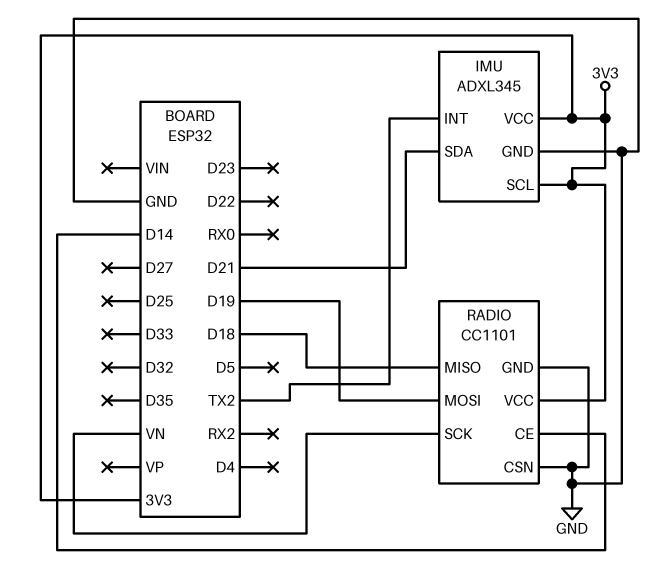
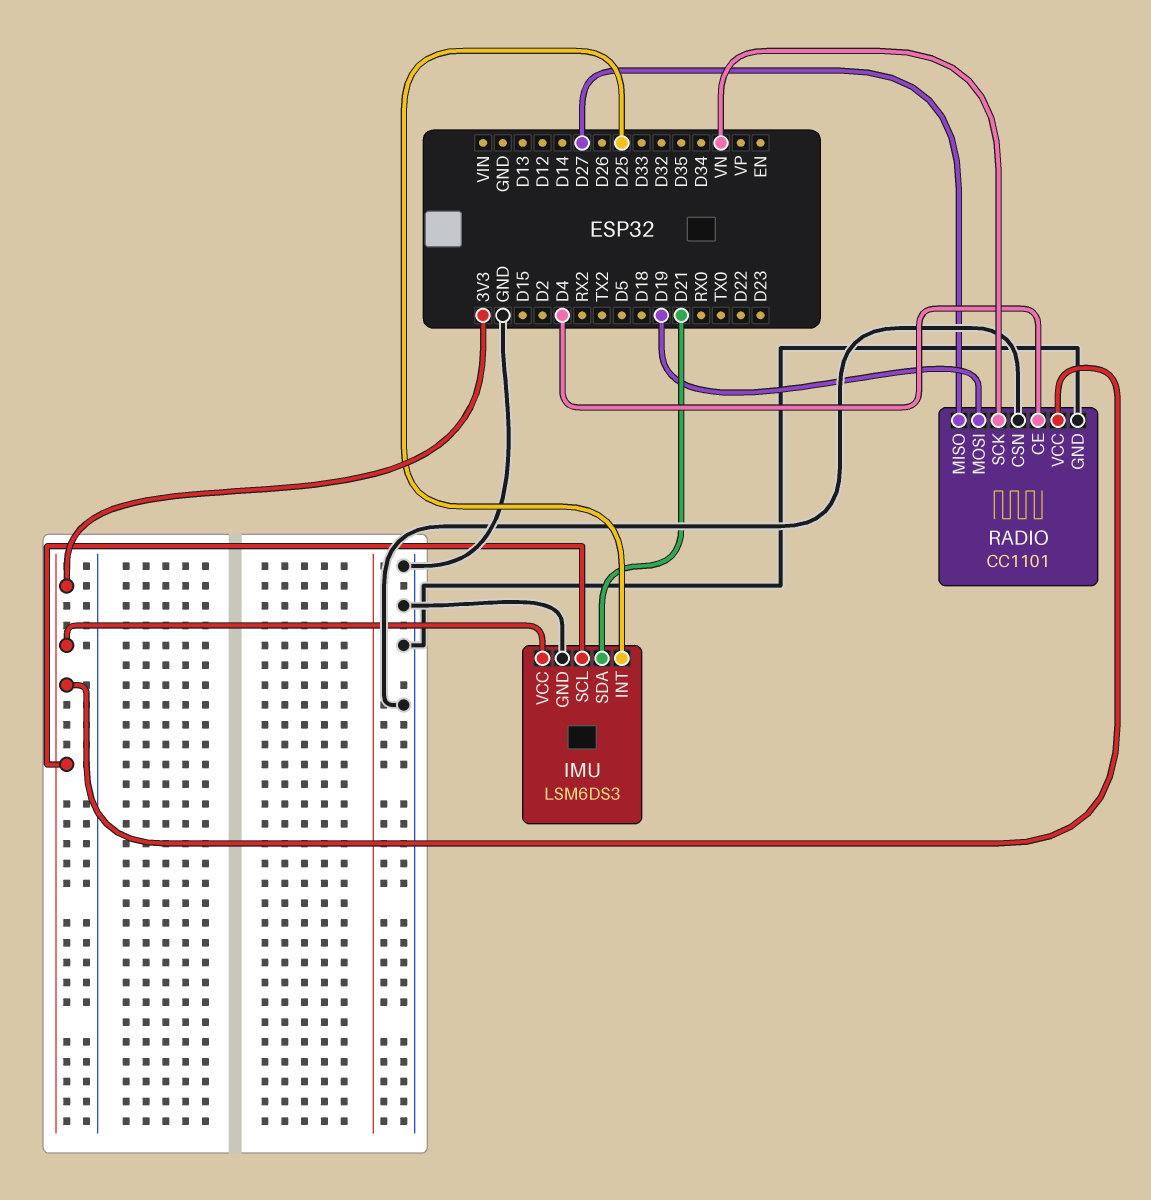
IMU: ADXL345 -> LSM6DS3
IMU pin INT: TX2 -> D25
RADIO pin CE: D14 -> D4
RADIO pin MISO: D18 -> D27

